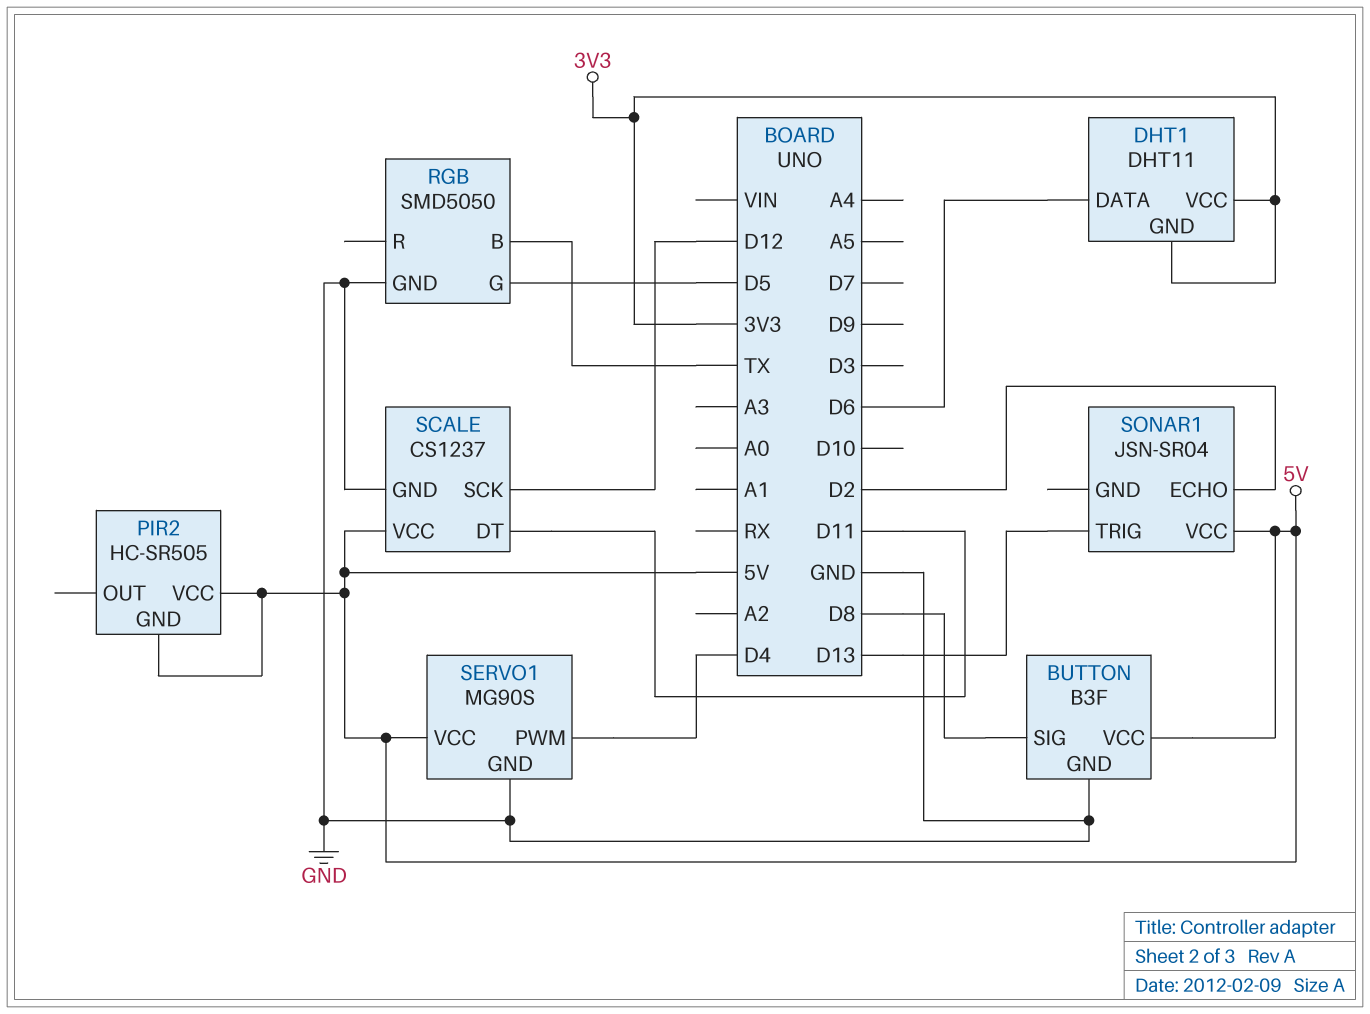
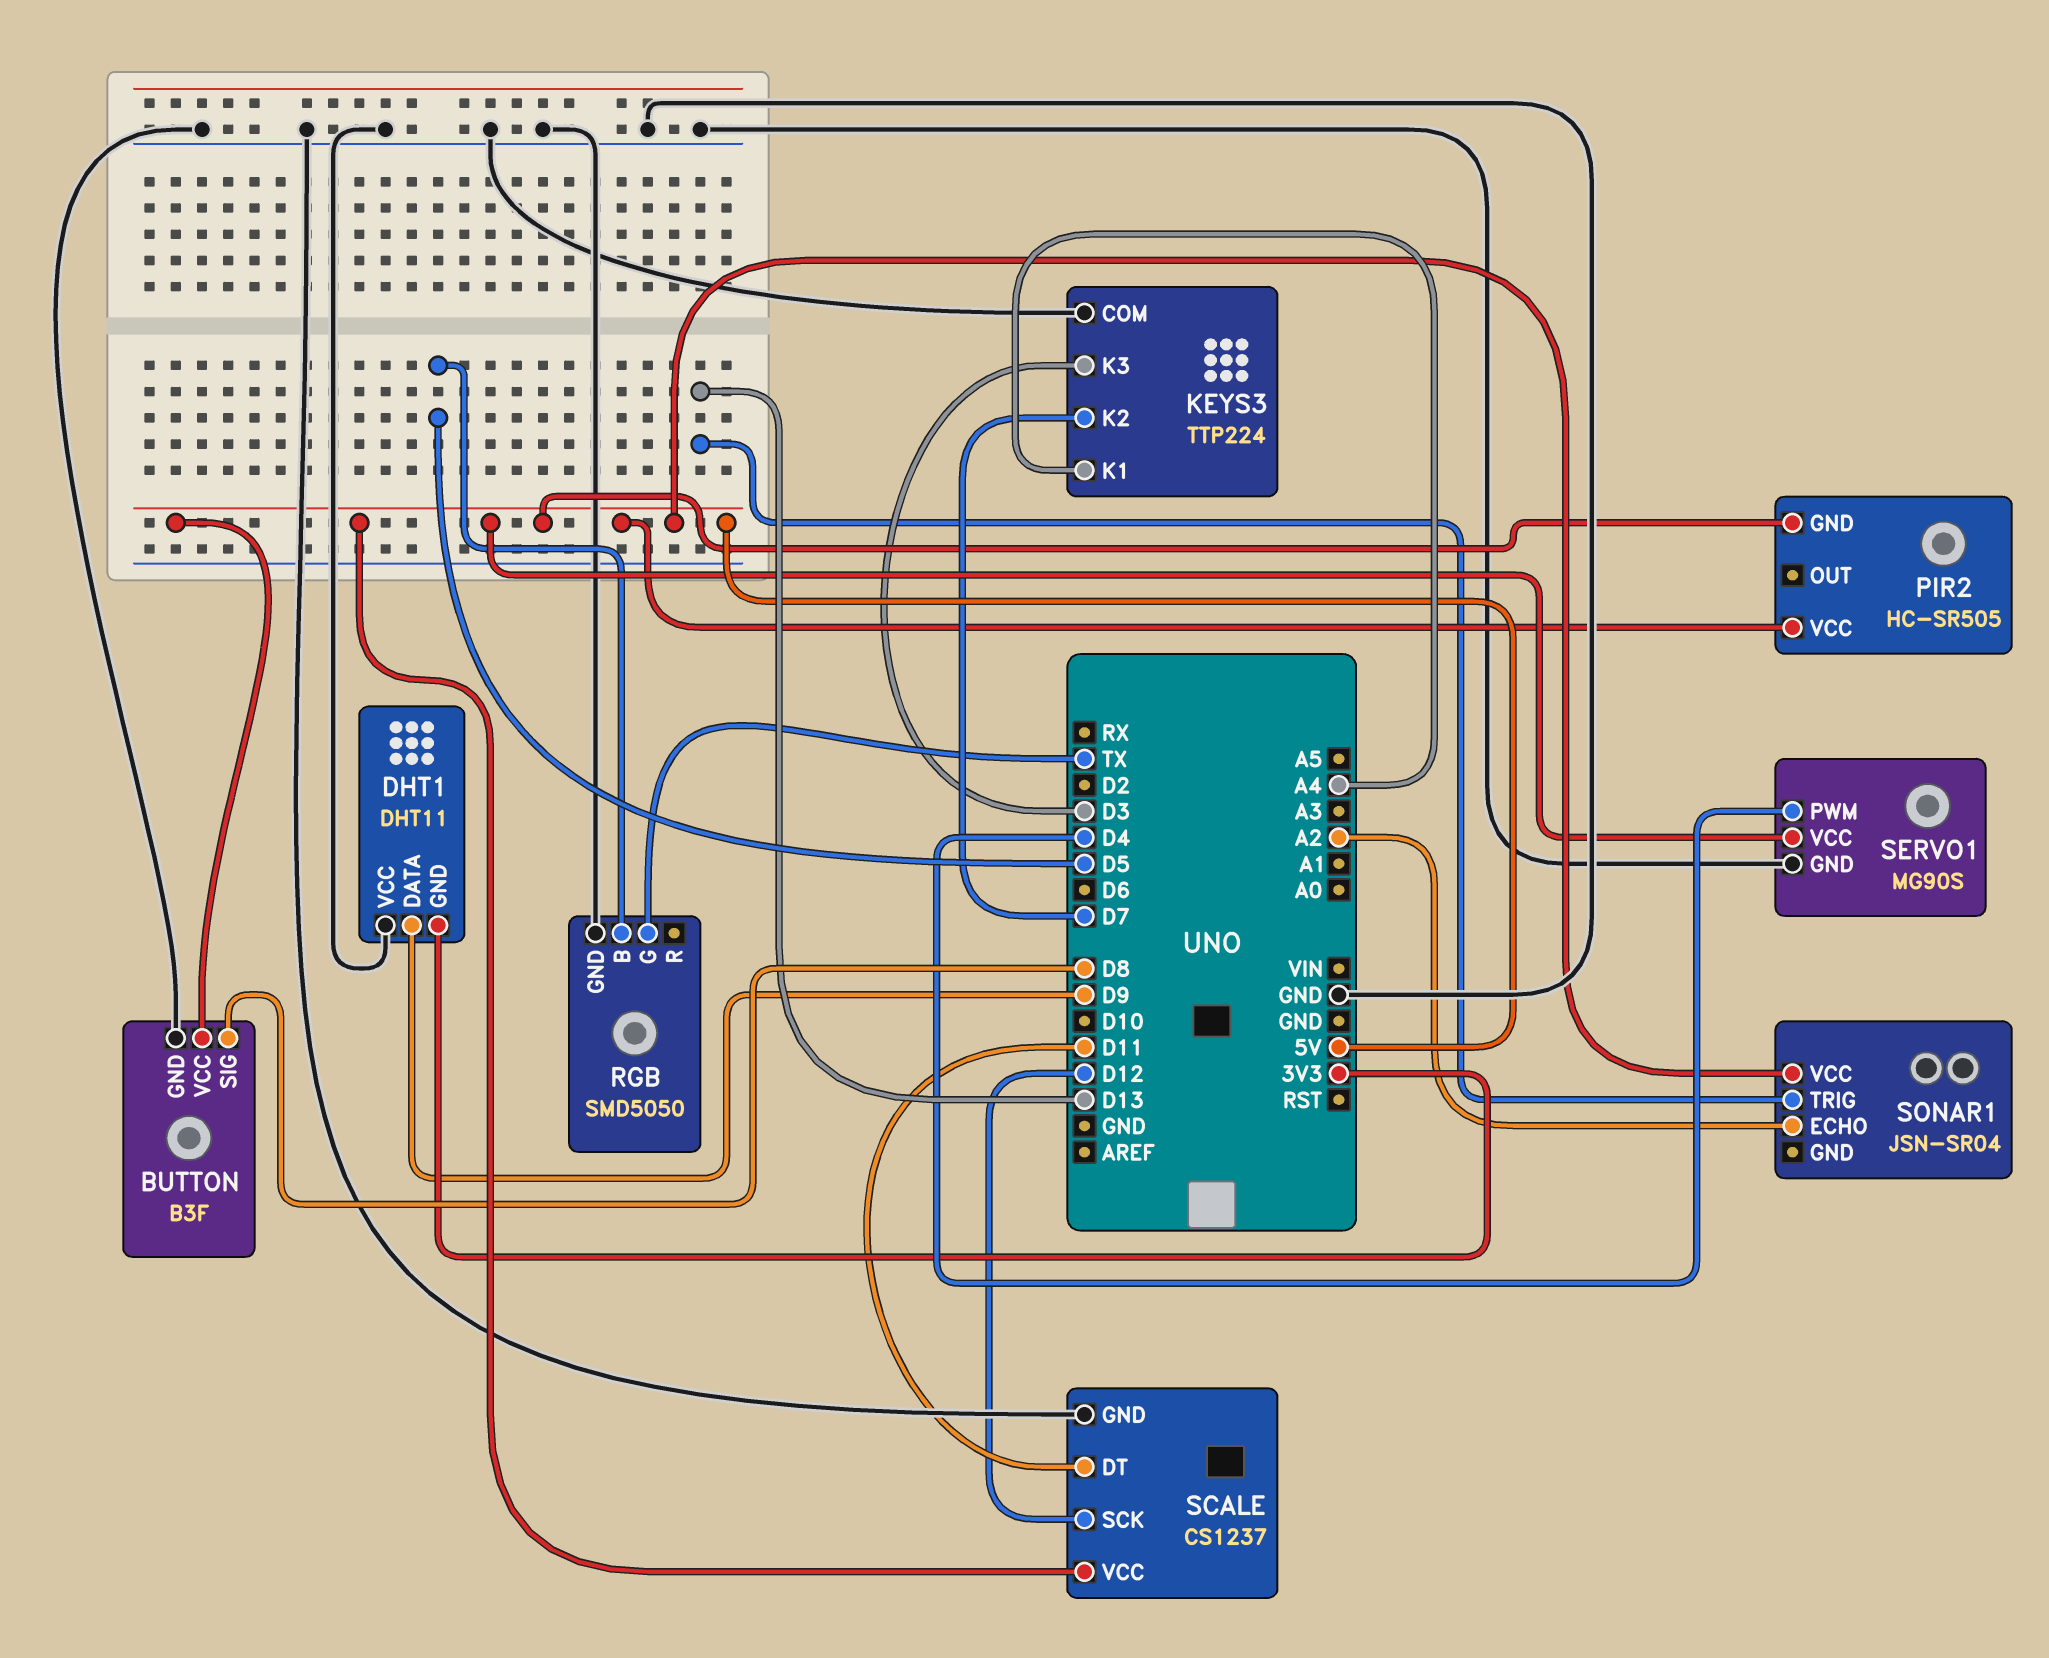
DHT1 pin DATA: D6 -> D9
DHT1 pin VCC: 3V3 -> GND
KEYS3: none -> TTP224
KEYS3 pin COM: none -> GND
KEYS3 pin K1: none -> A4
KEYS3 pin K2: none -> D7
KEYS3 pin K3: none -> D3
RGB pin B: TX -> D5
RGB pin G: D5 -> TX
SONAR1 pin ECHO: D2 -> A2

